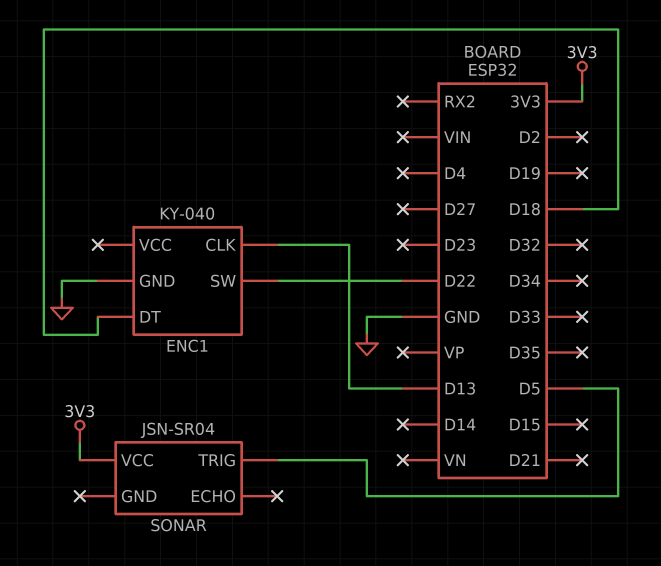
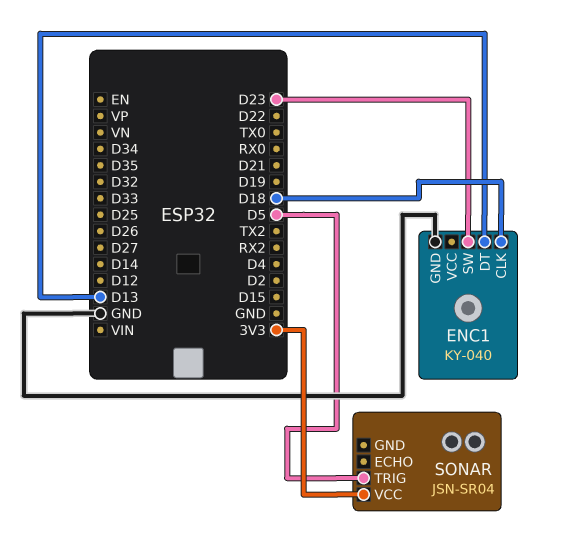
ENC1 pin CLK: D13 -> D18
ENC1 pin DT: D18 -> D13
ENC1 pin SW: D22 -> D23

